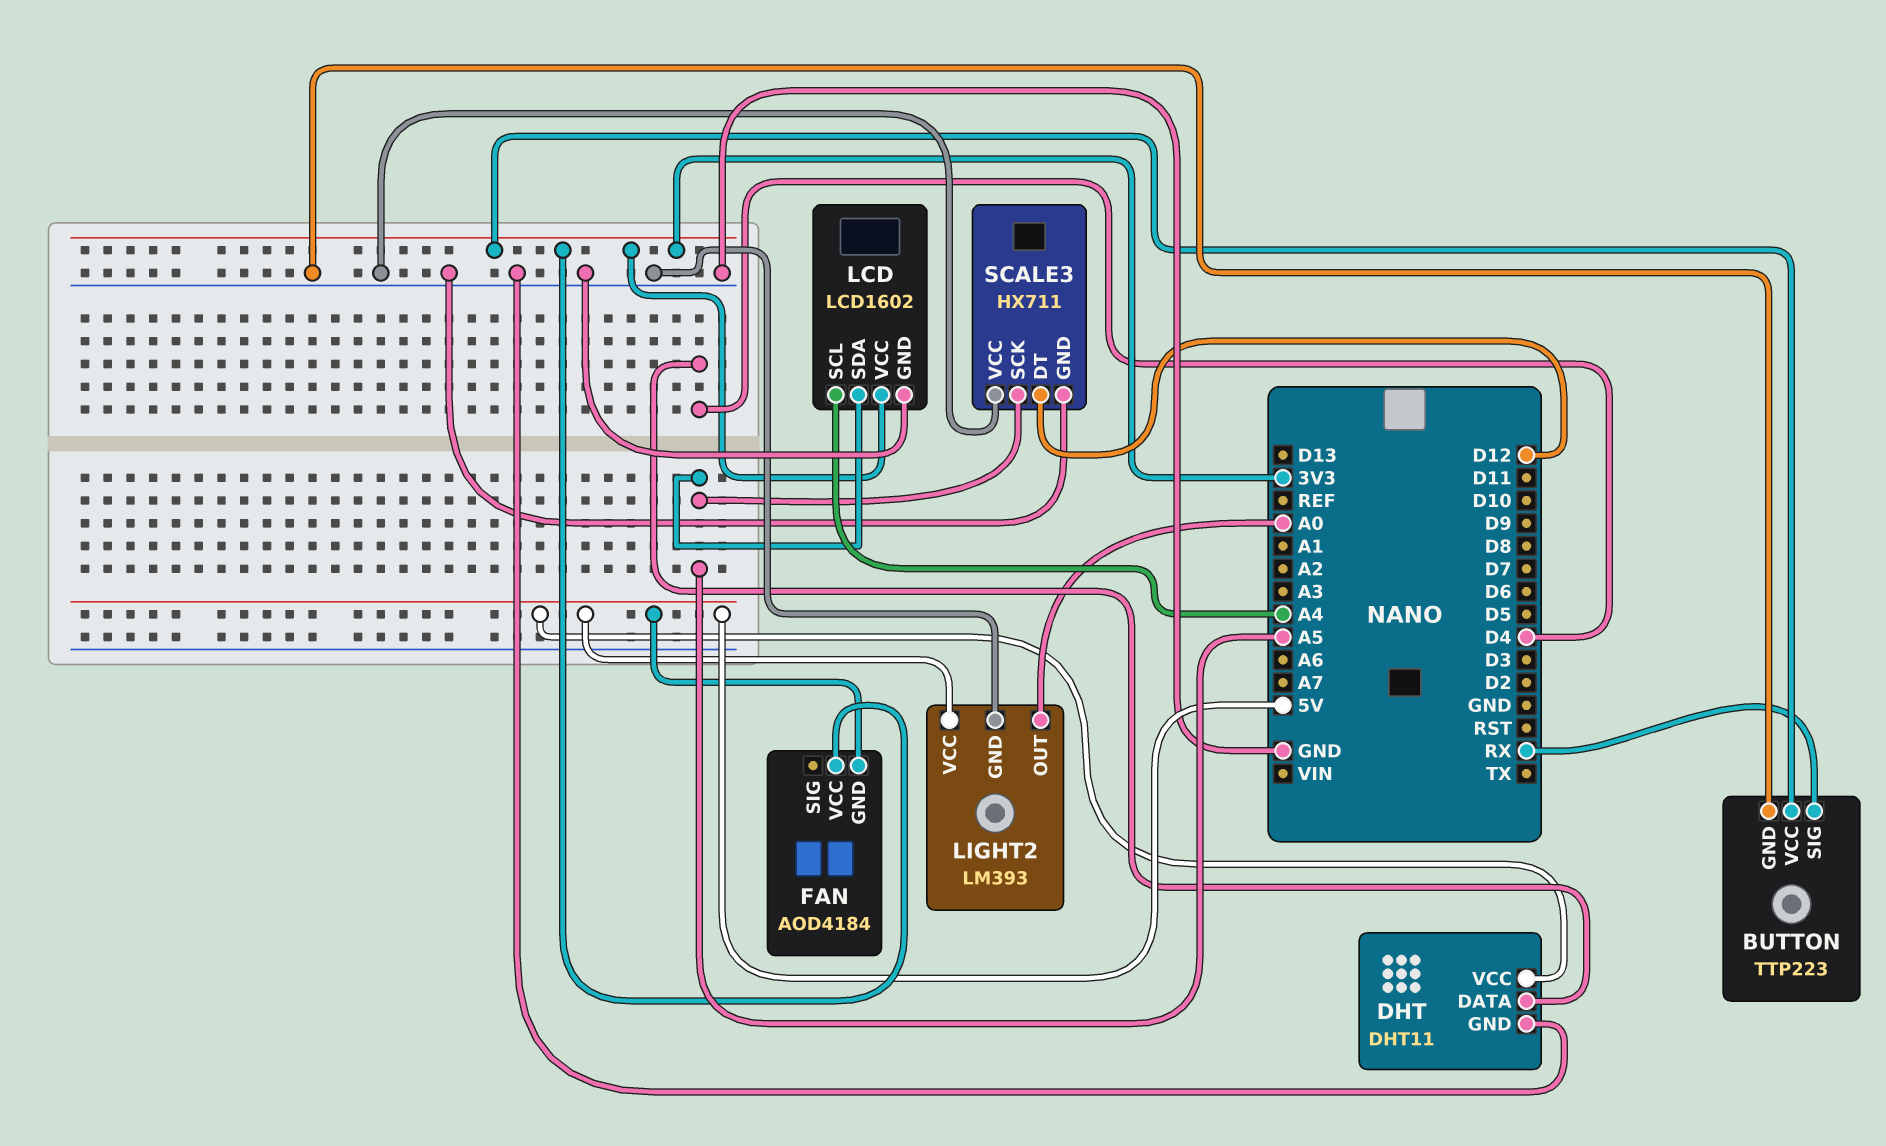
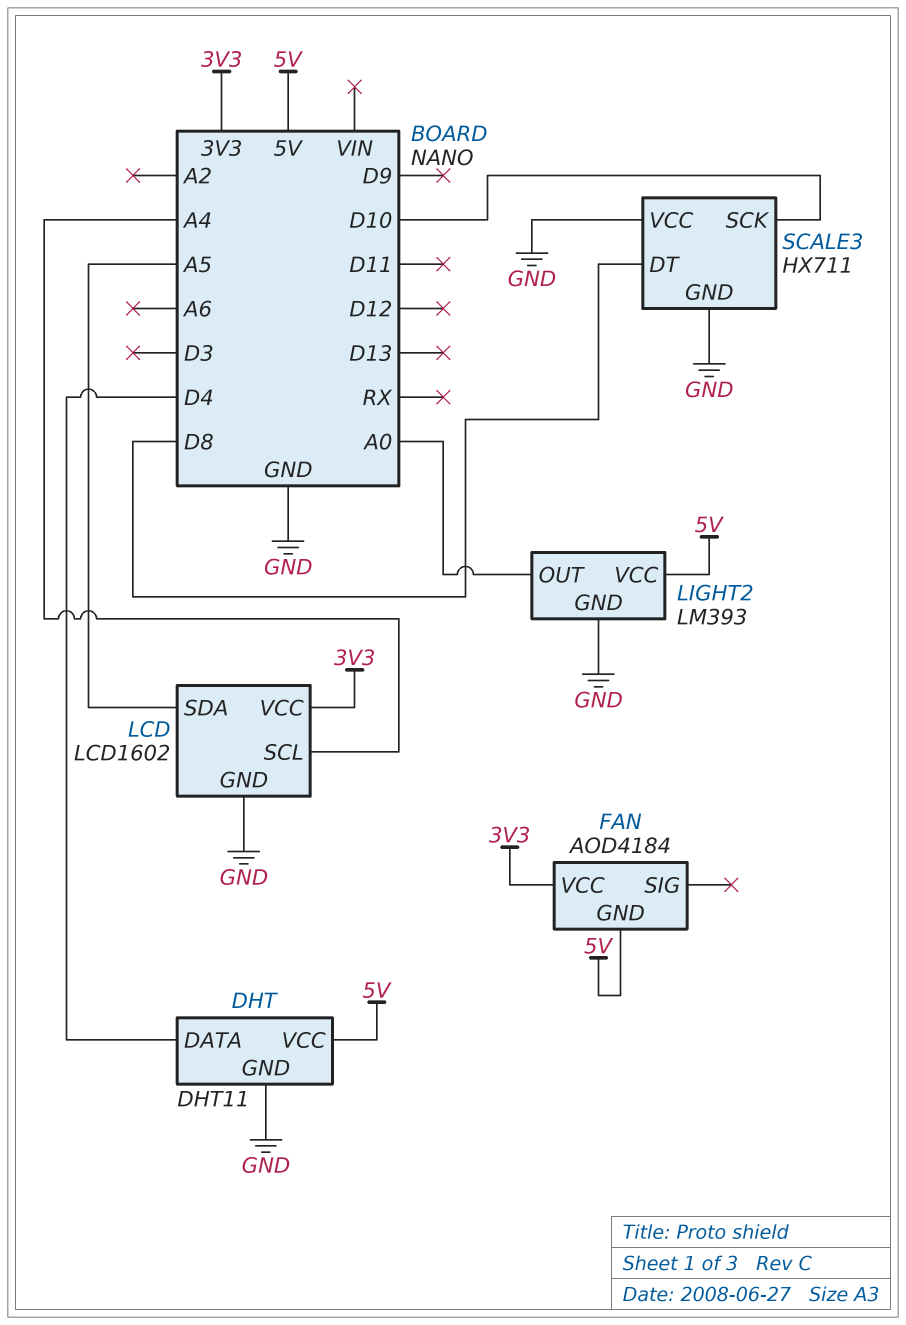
BUTTON: TTP223 -> none
BUTTON pin GND: GND -> none
BUTTON pin SIG: RX -> none
BUTTON pin VCC: 3V3 -> none
SCALE3 pin DT: D12 -> D8
SCALE3 pin SCK: A5 -> D10

